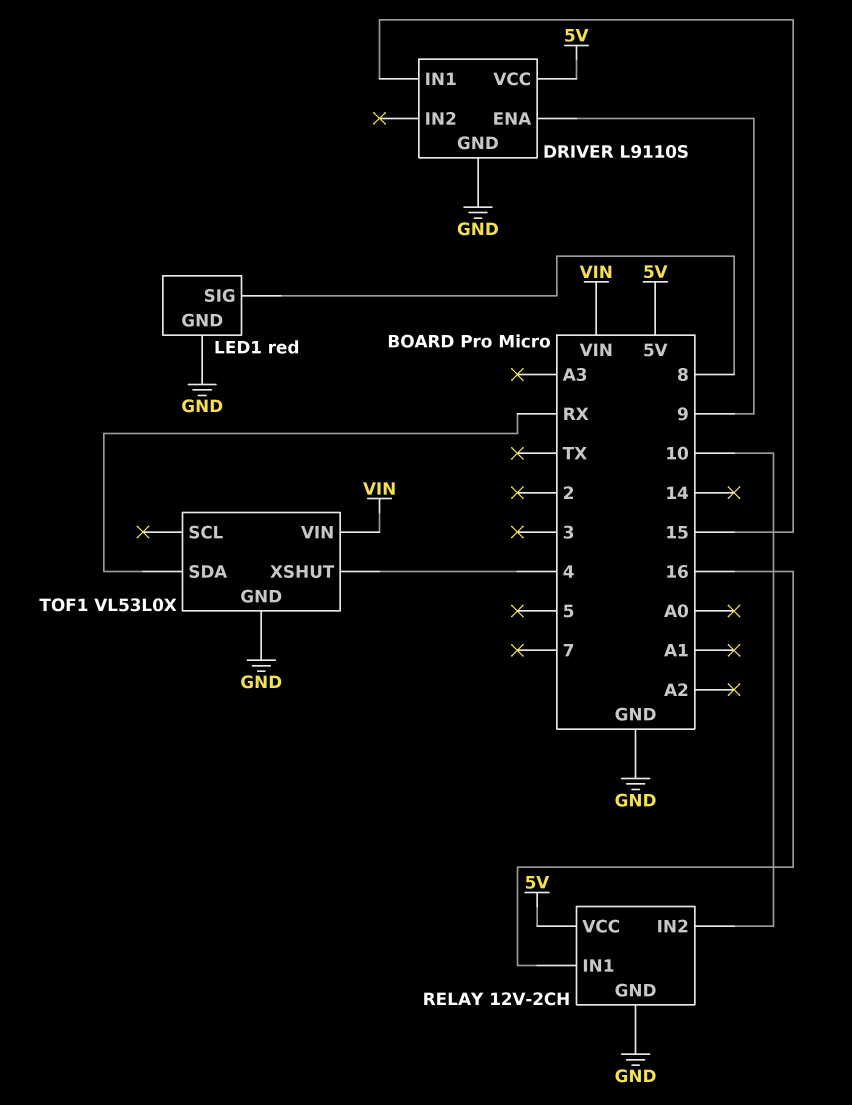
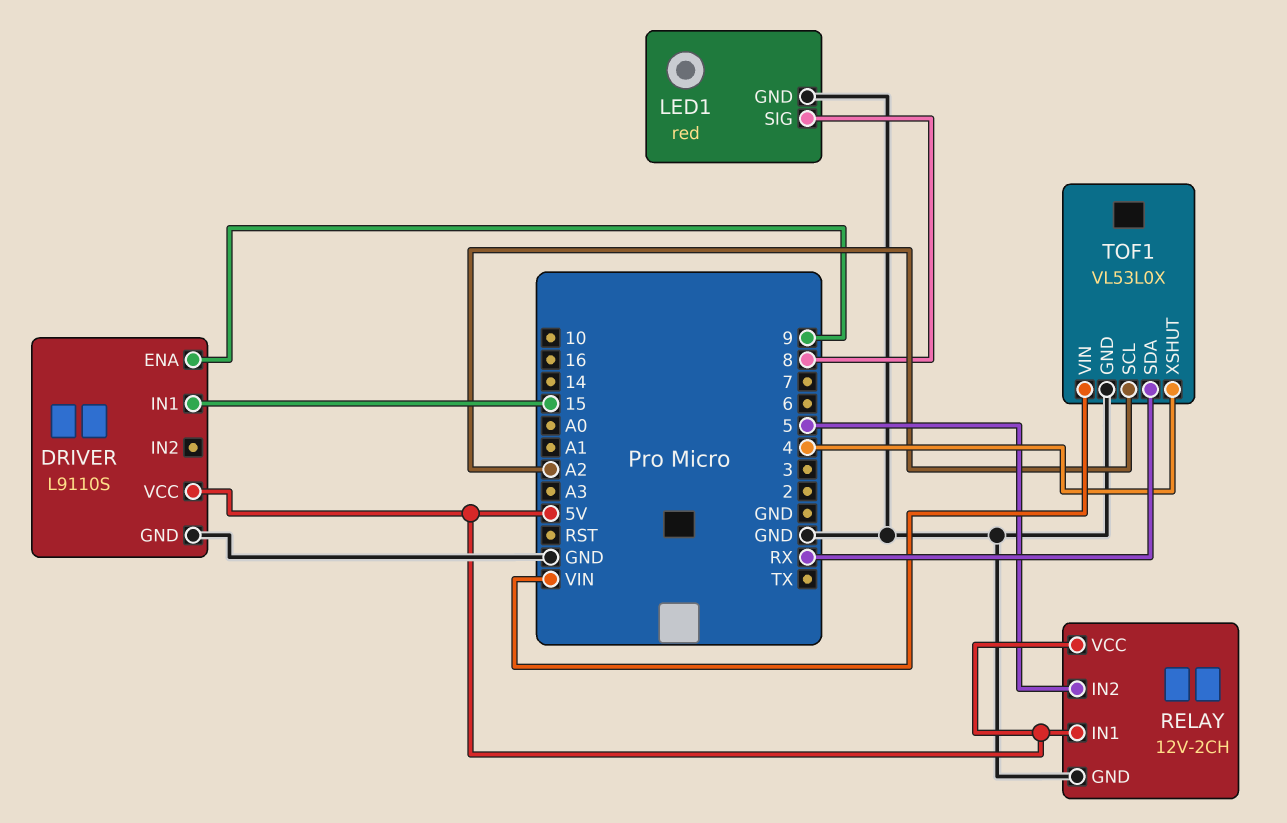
RELAY pin IN1: 16 -> 5V
RELAY pin IN2: 10 -> 5
TOF1 pin SCL: none -> A2

